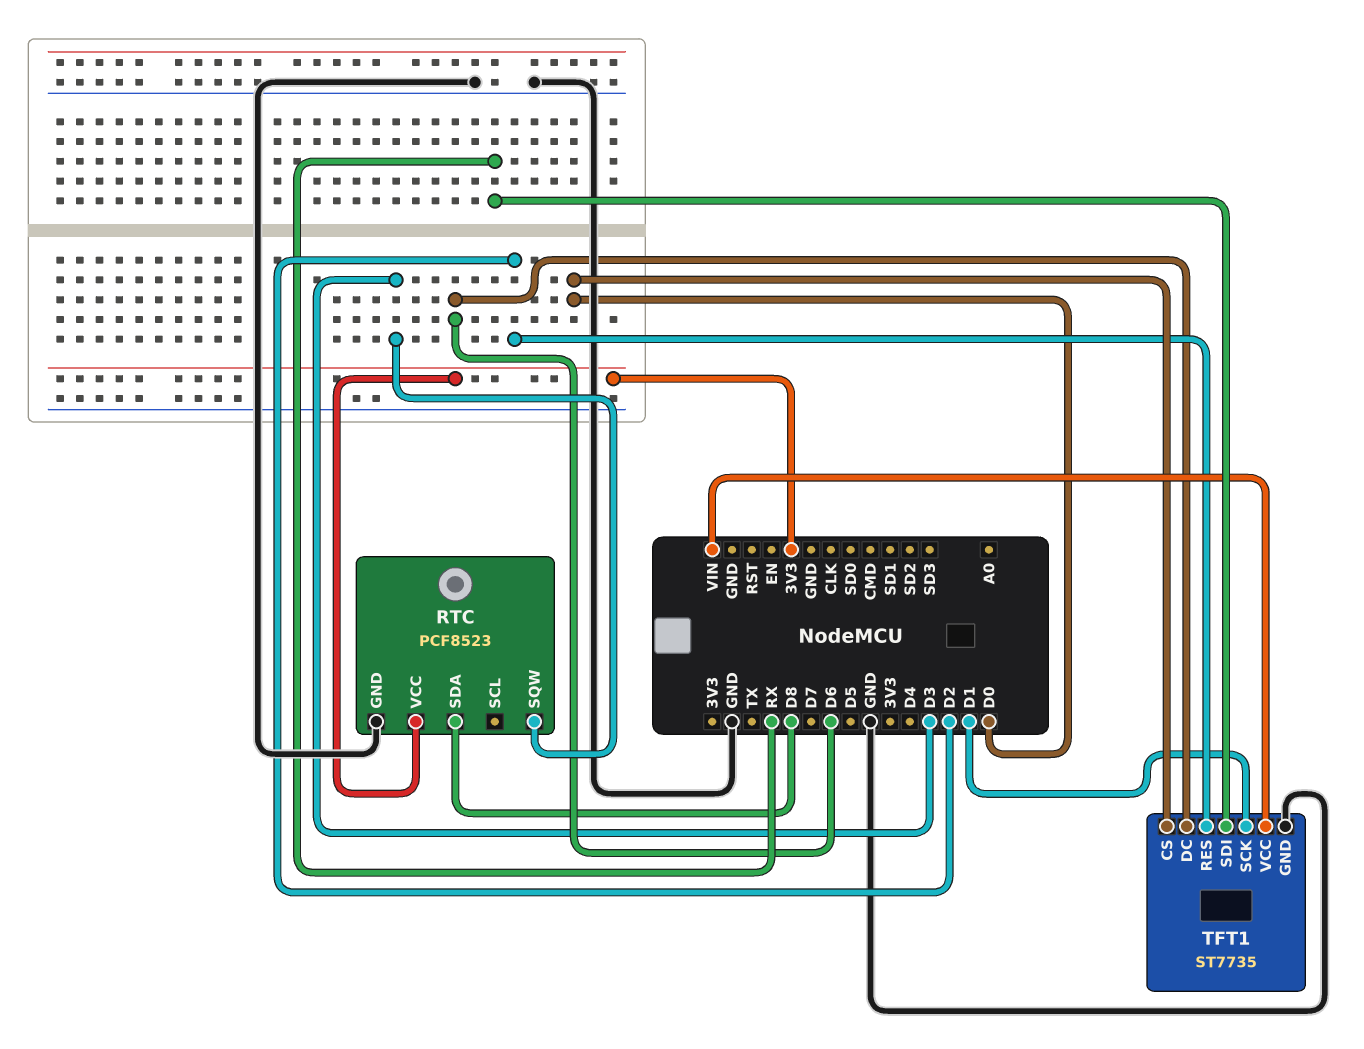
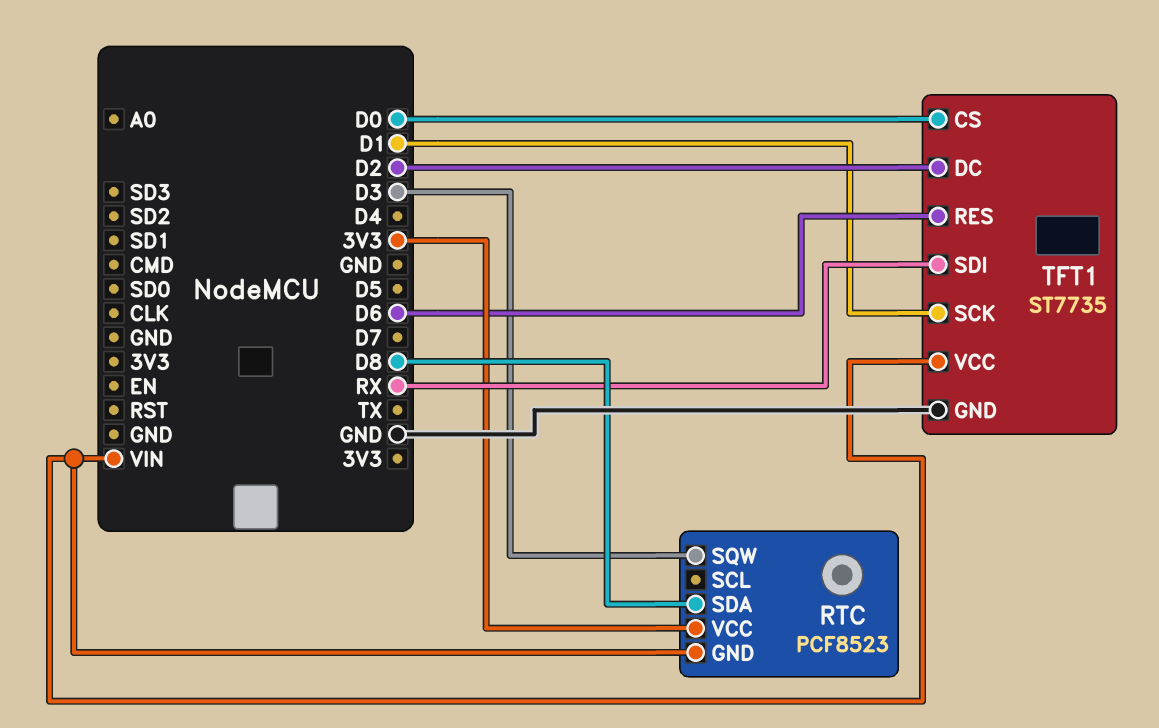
RTC pin GND: GND -> VIN
TFT1 pin DC: D6 -> D2
TFT1 pin RES: D2 -> D6

